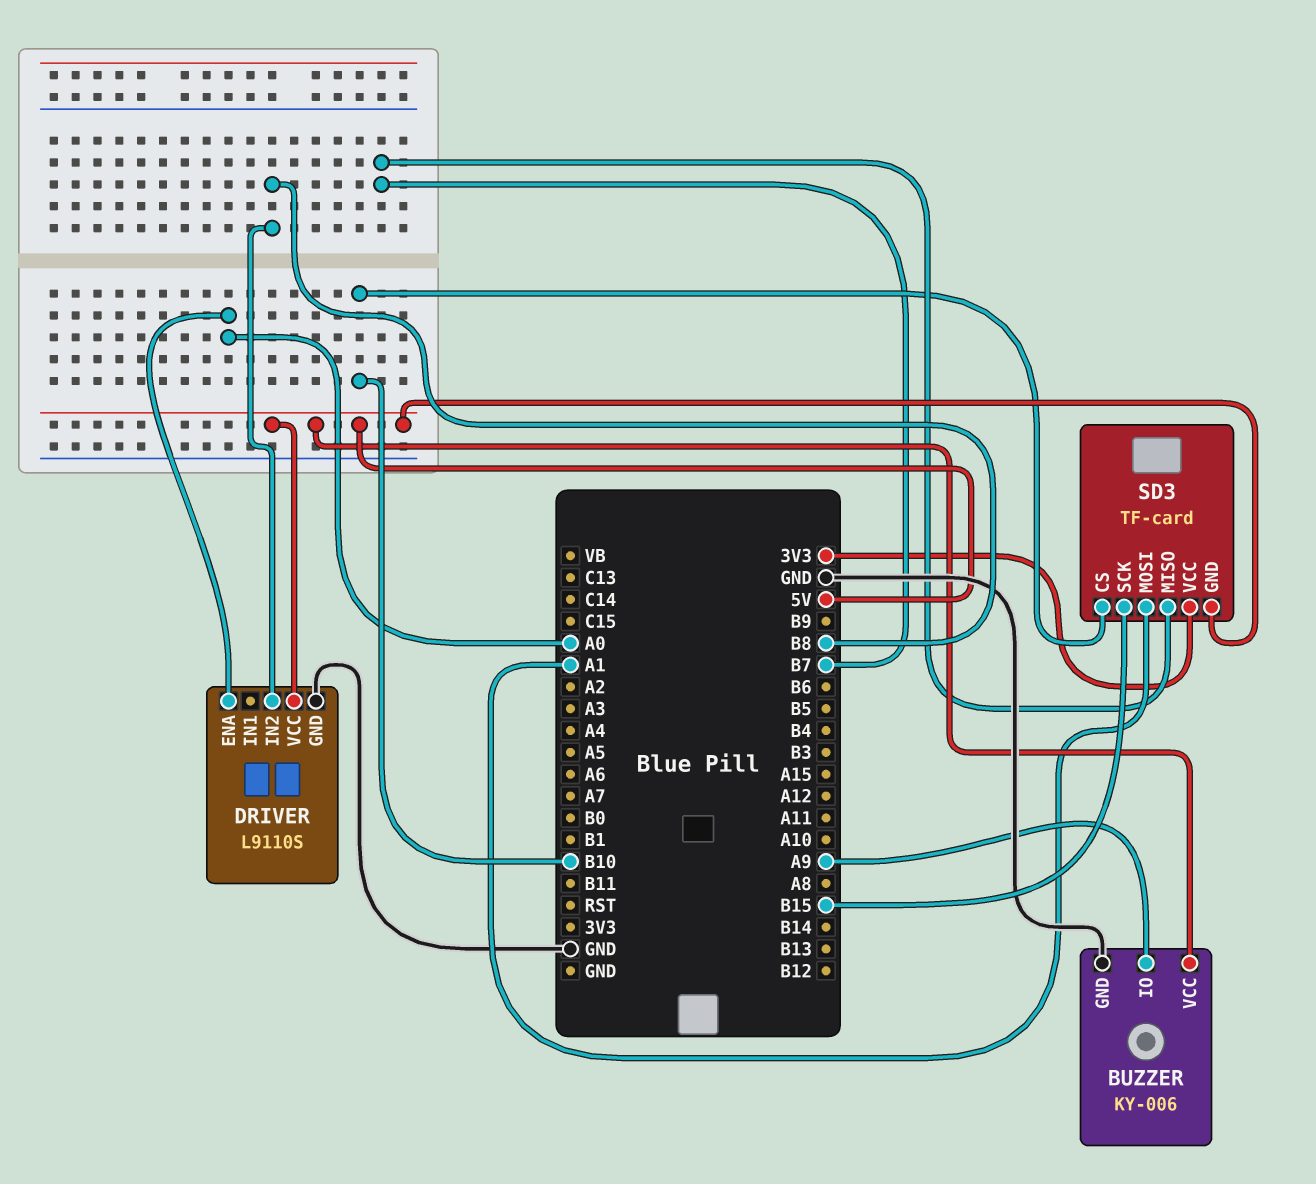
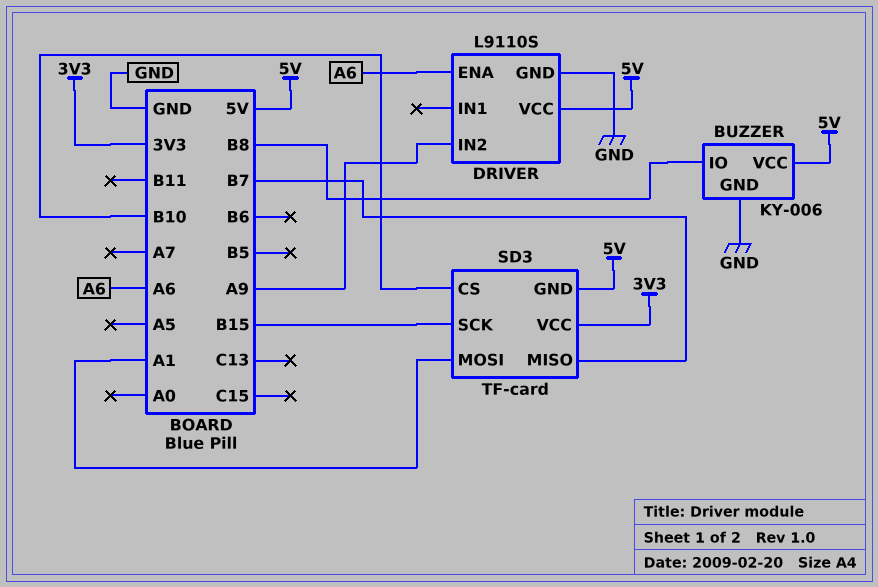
BUZZER pin IO: A9 -> B8
DRIVER pin ENA: A0 -> A6
DRIVER pin IN2: B8 -> A9

